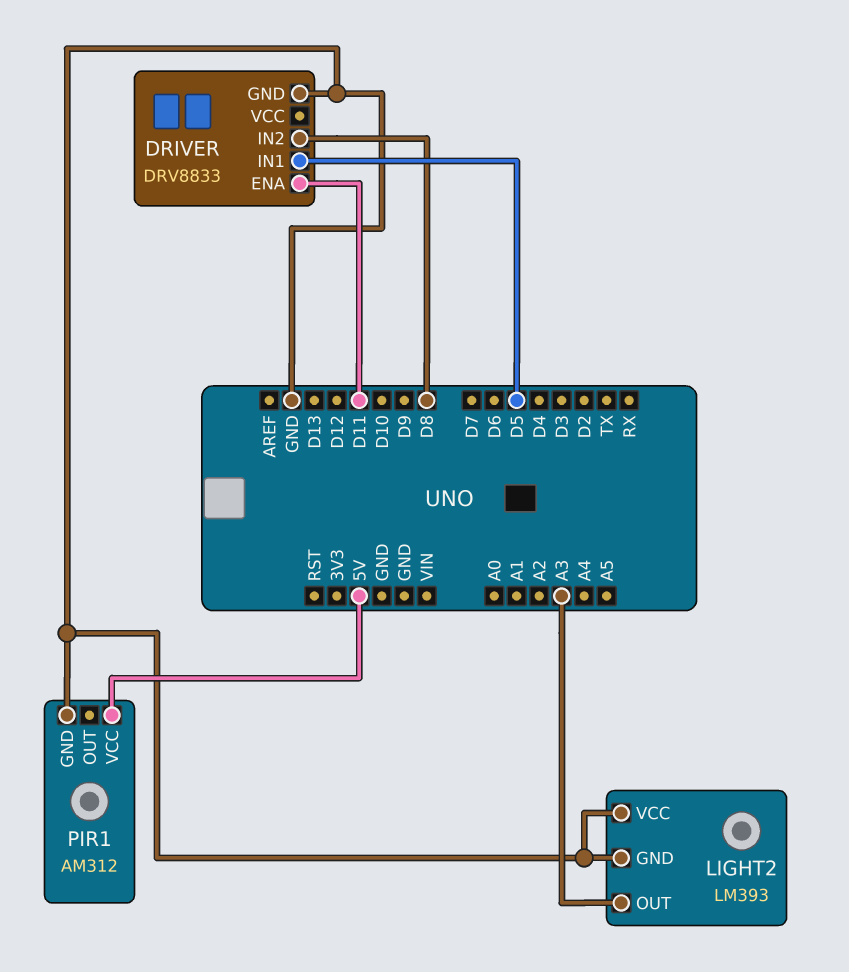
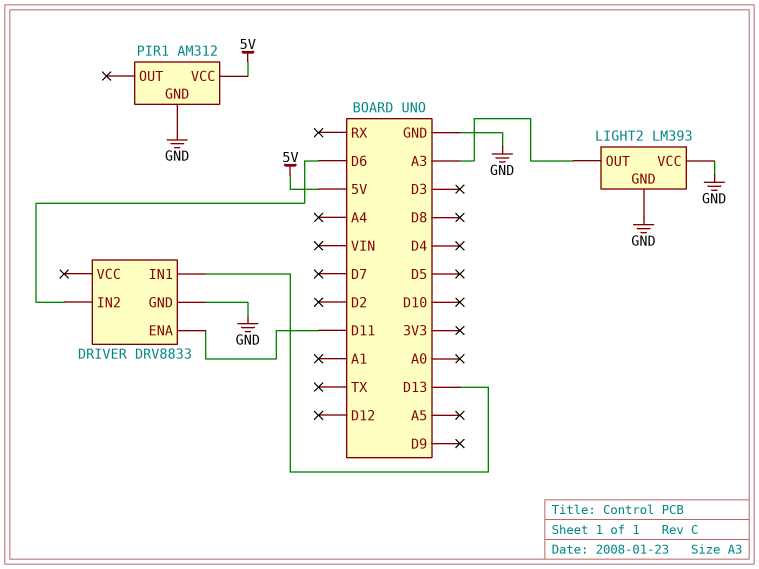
DRIVER pin IN1: D5 -> D13
DRIVER pin IN2: D8 -> D6

